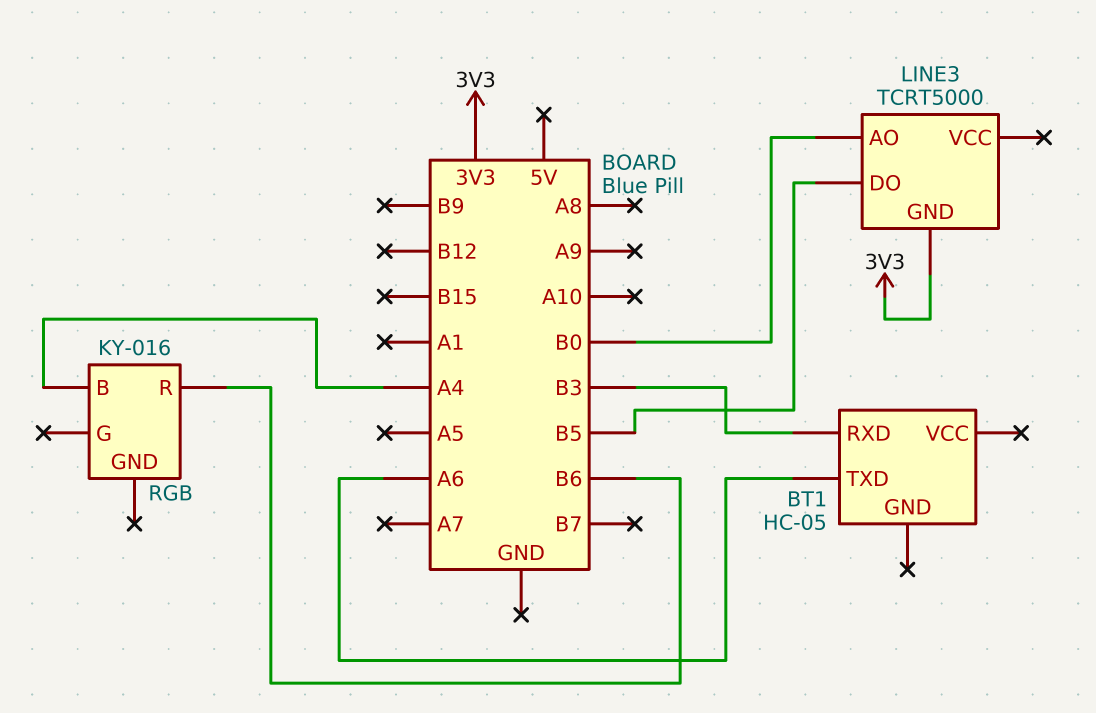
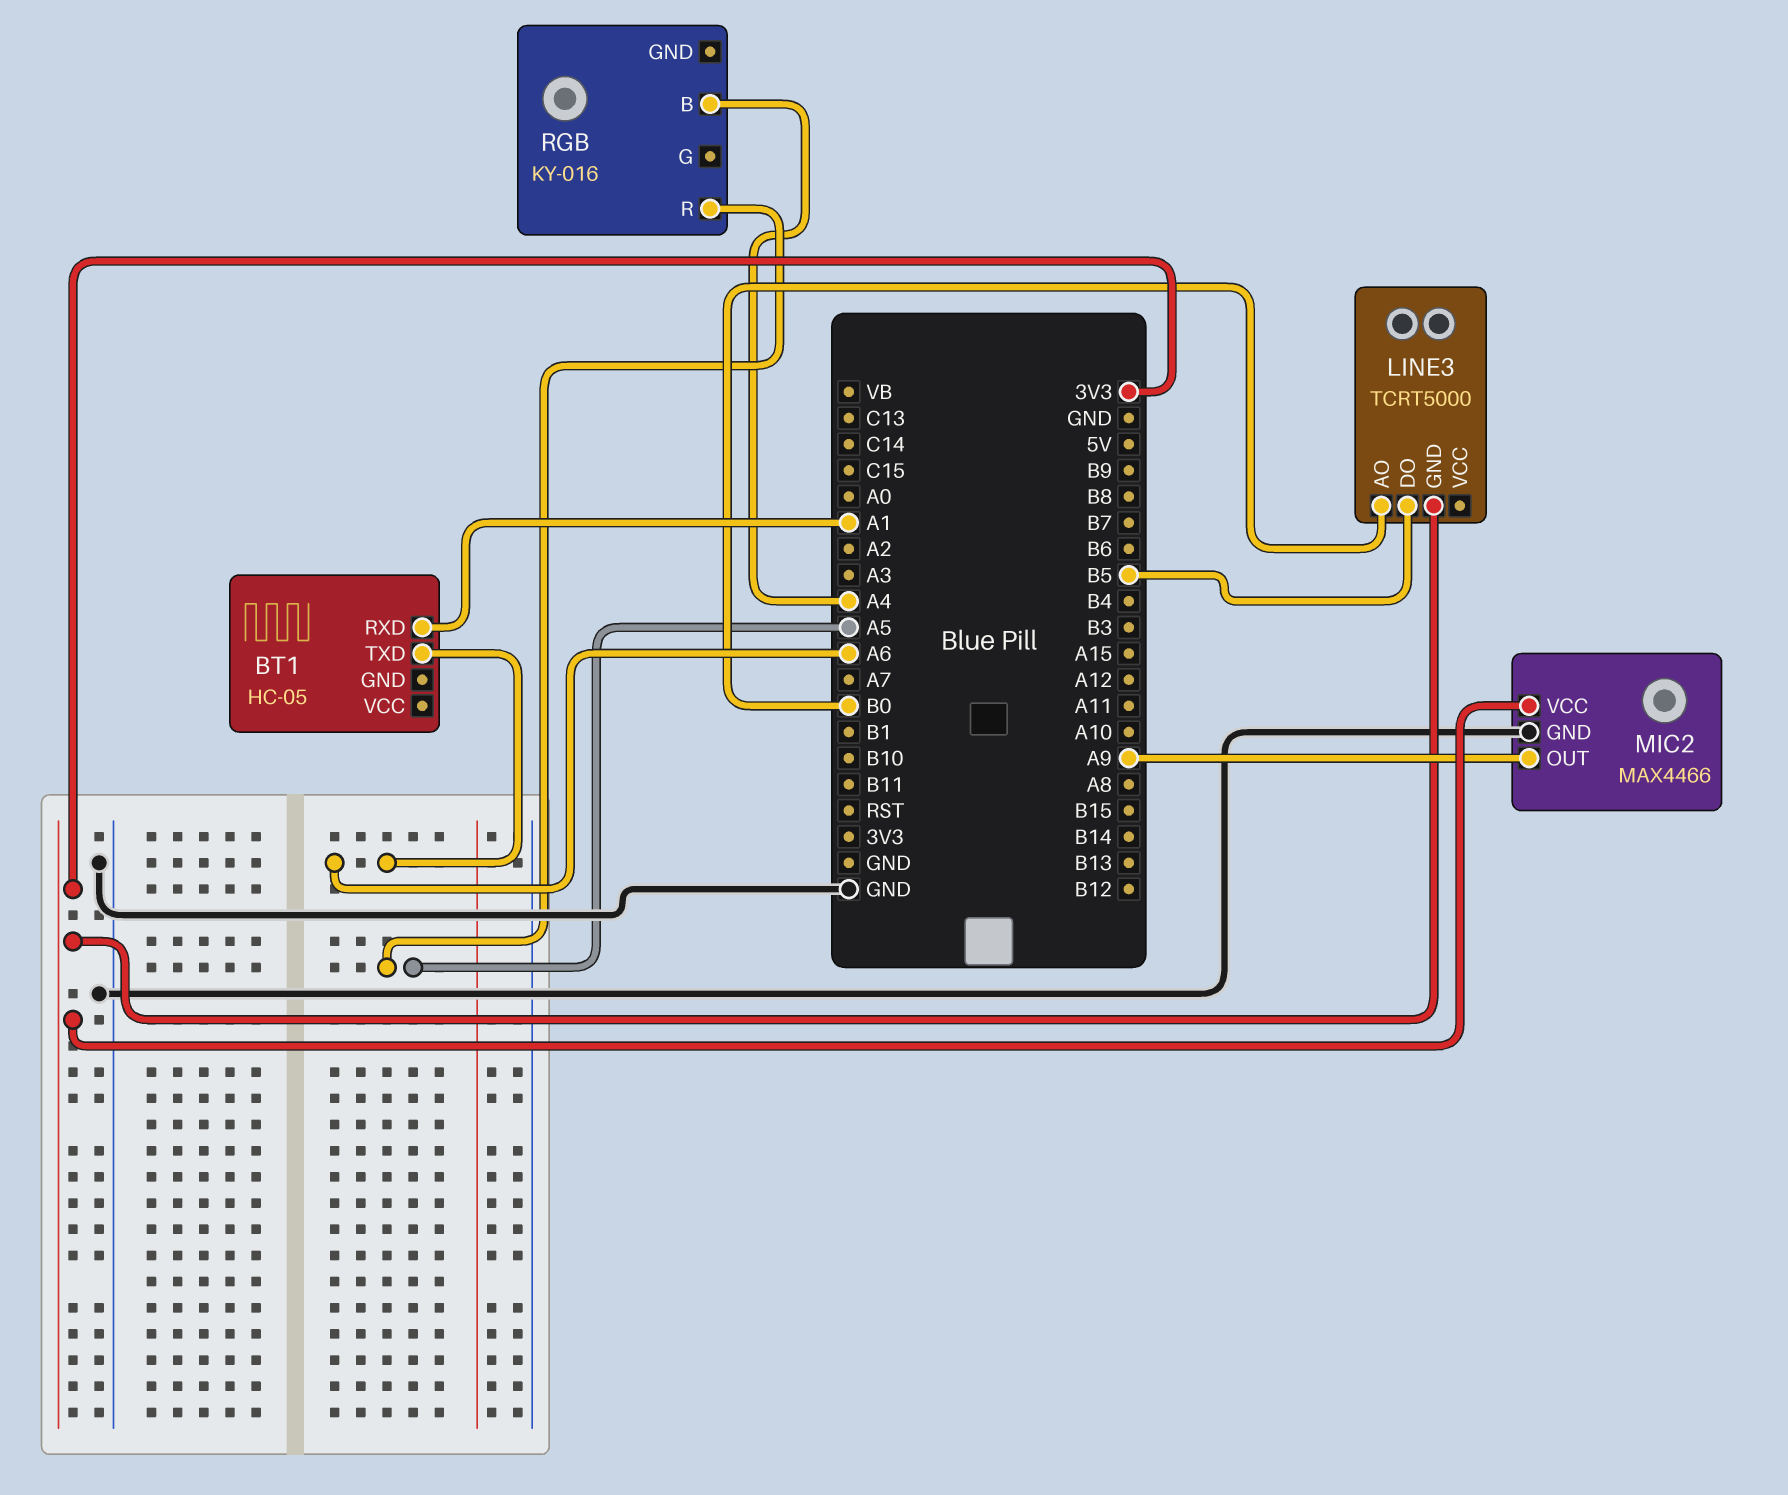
BT1 pin RXD: B3 -> A1
MIC2: none -> MAX4466
MIC2 pin GND: none -> GND
MIC2 pin OUT: none -> A9
MIC2 pin VCC: none -> 3V3
RGB pin R: B6 -> A5

